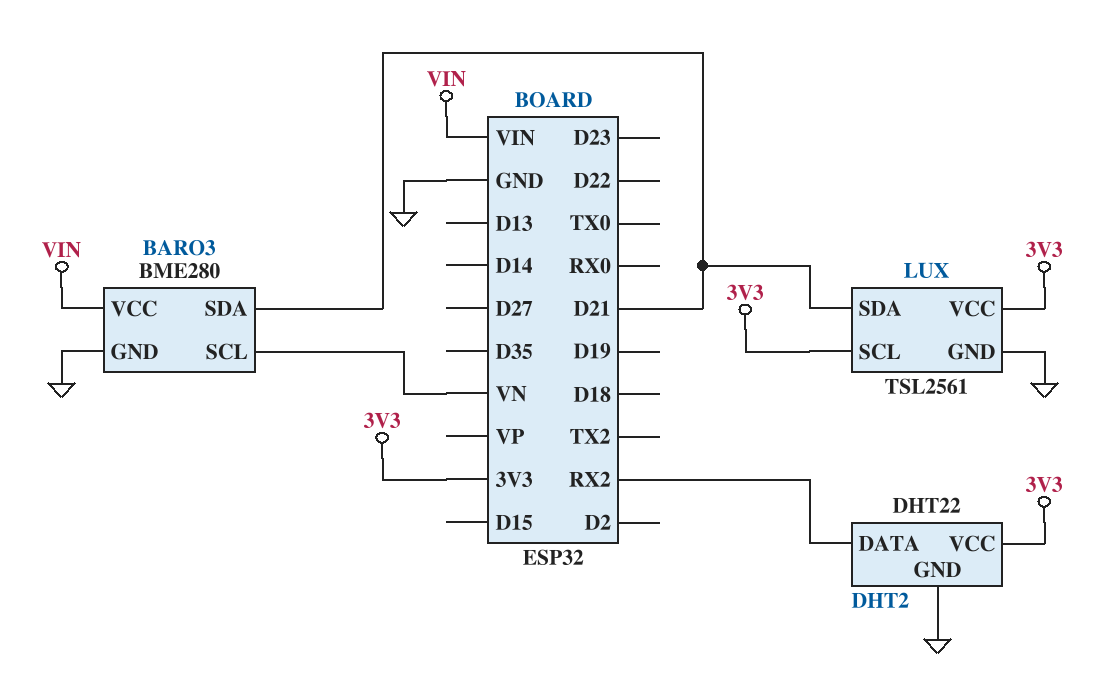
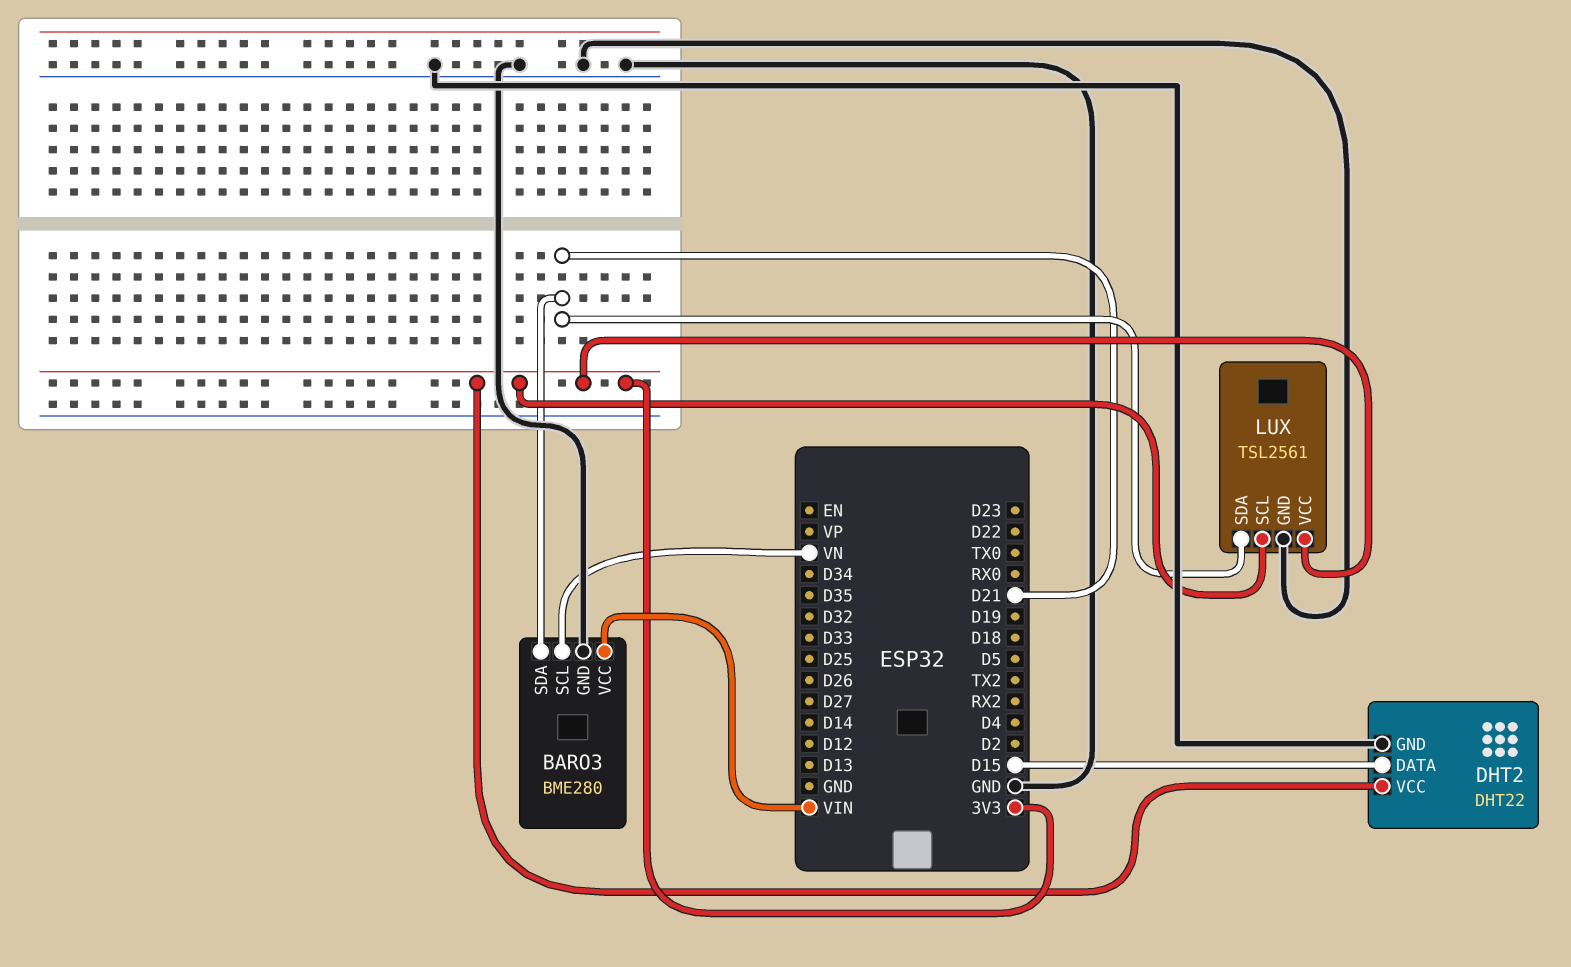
DHT2 pin DATA: RX2 -> D15

